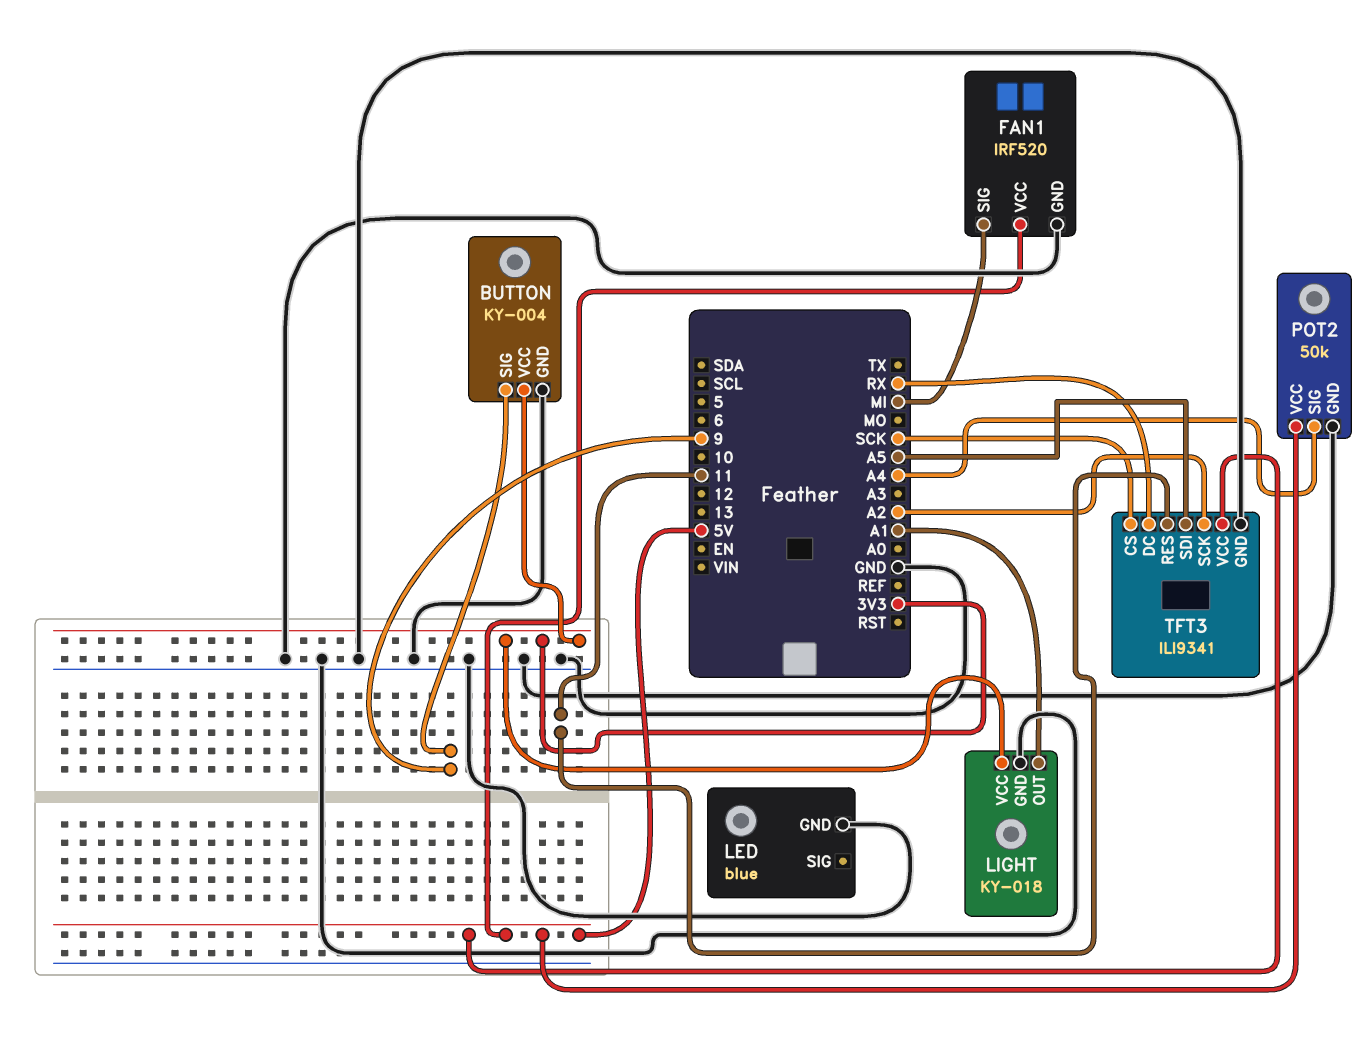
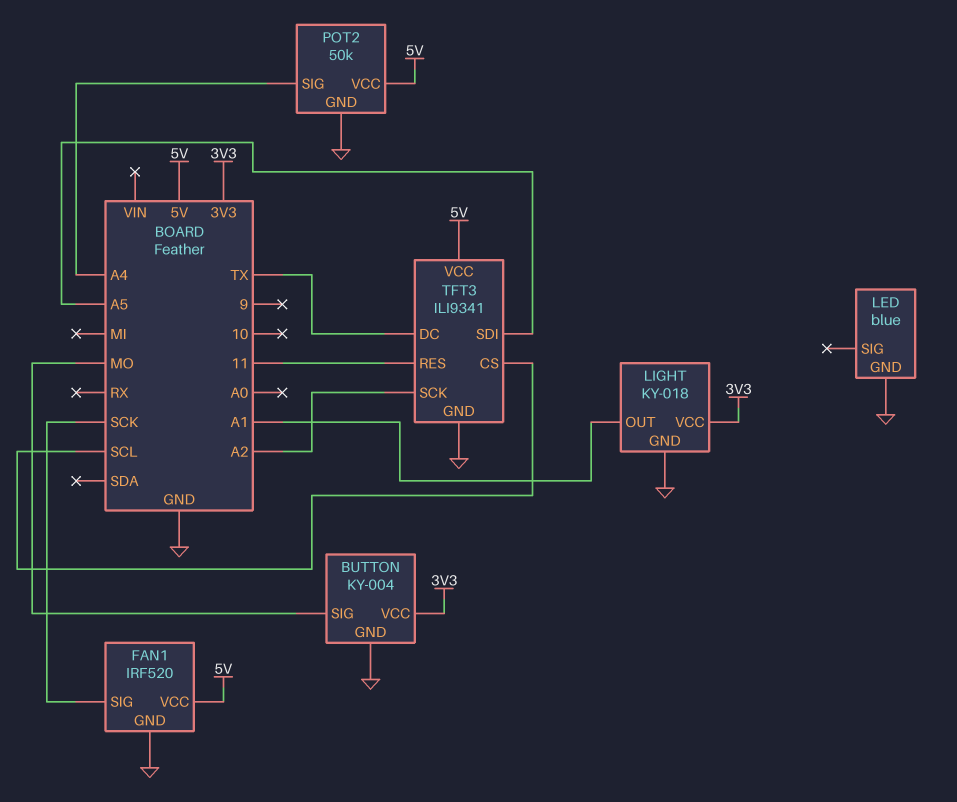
BUTTON pin SIG: 9 -> MO
FAN1 pin SIG: MI -> SCK
TFT3 pin CS: SCK -> SCL
TFT3 pin DC: RX -> TX

